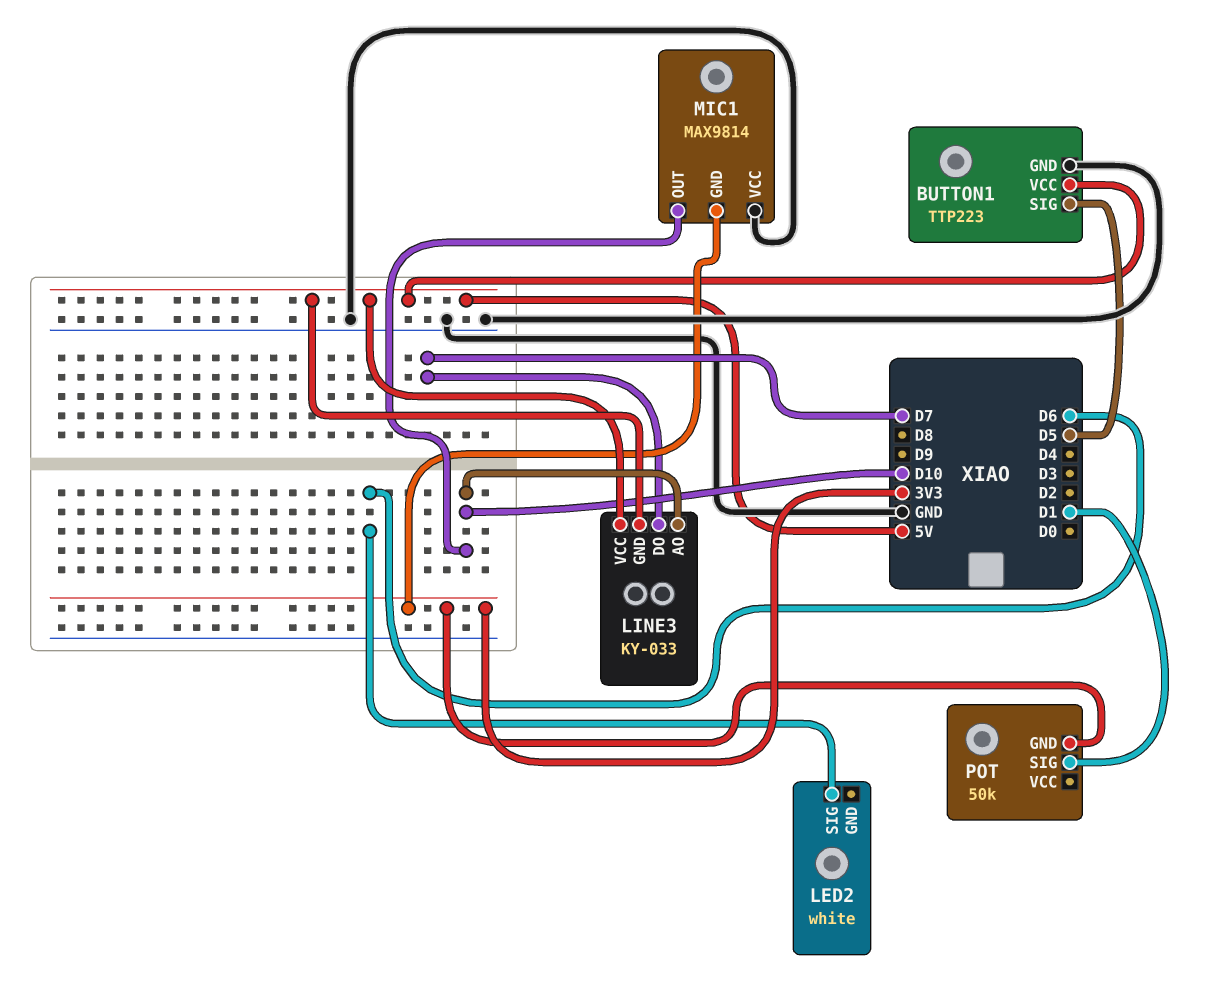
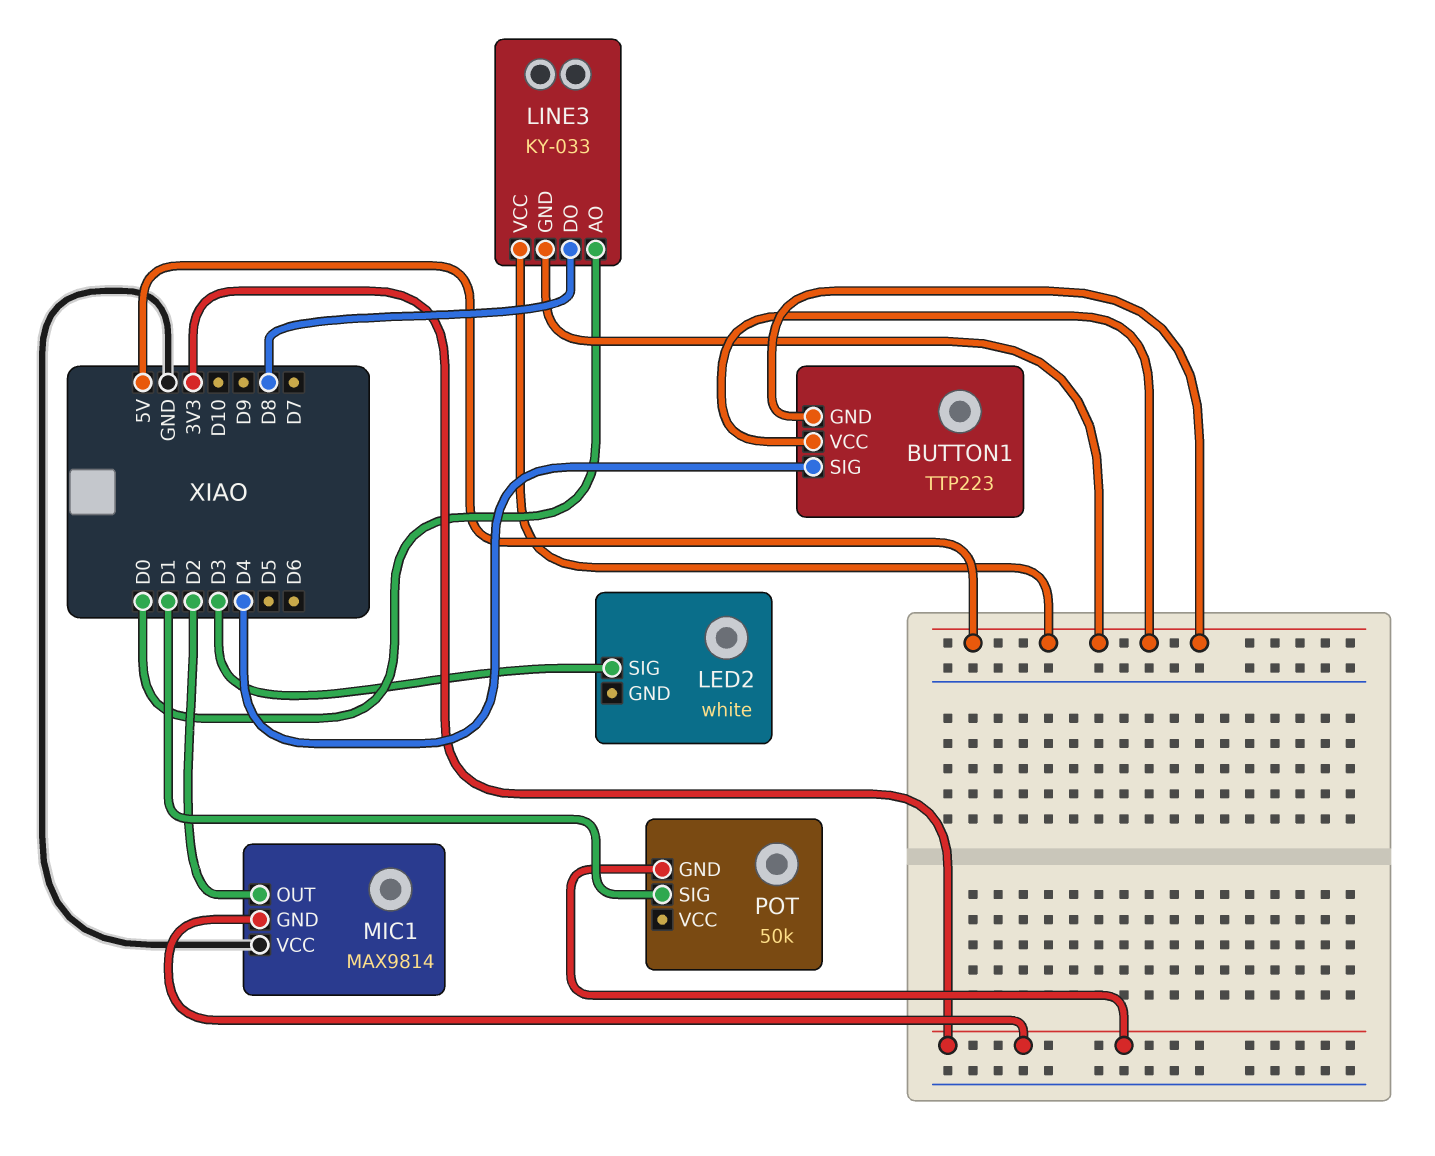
BUTTON1 pin GND: GND -> 5V
BUTTON1 pin SIG: D5 -> D4
LED2 pin SIG: D6 -> D3
LINE3 pin AO: D10 -> D0
LINE3 pin DO: D7 -> D8
MIC1 pin OUT: D10 -> D2

